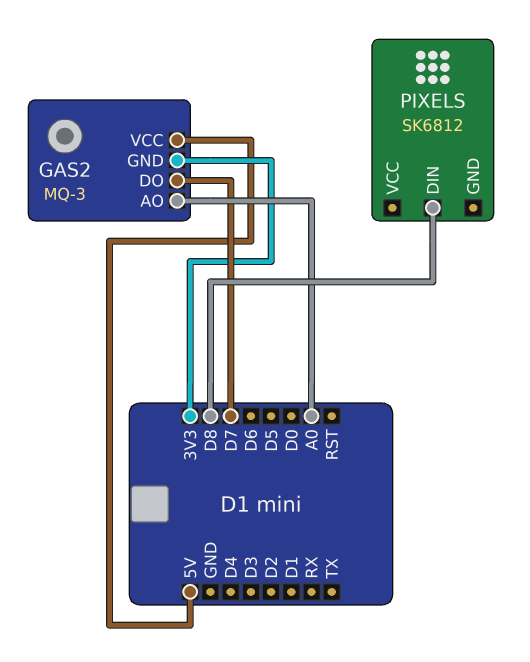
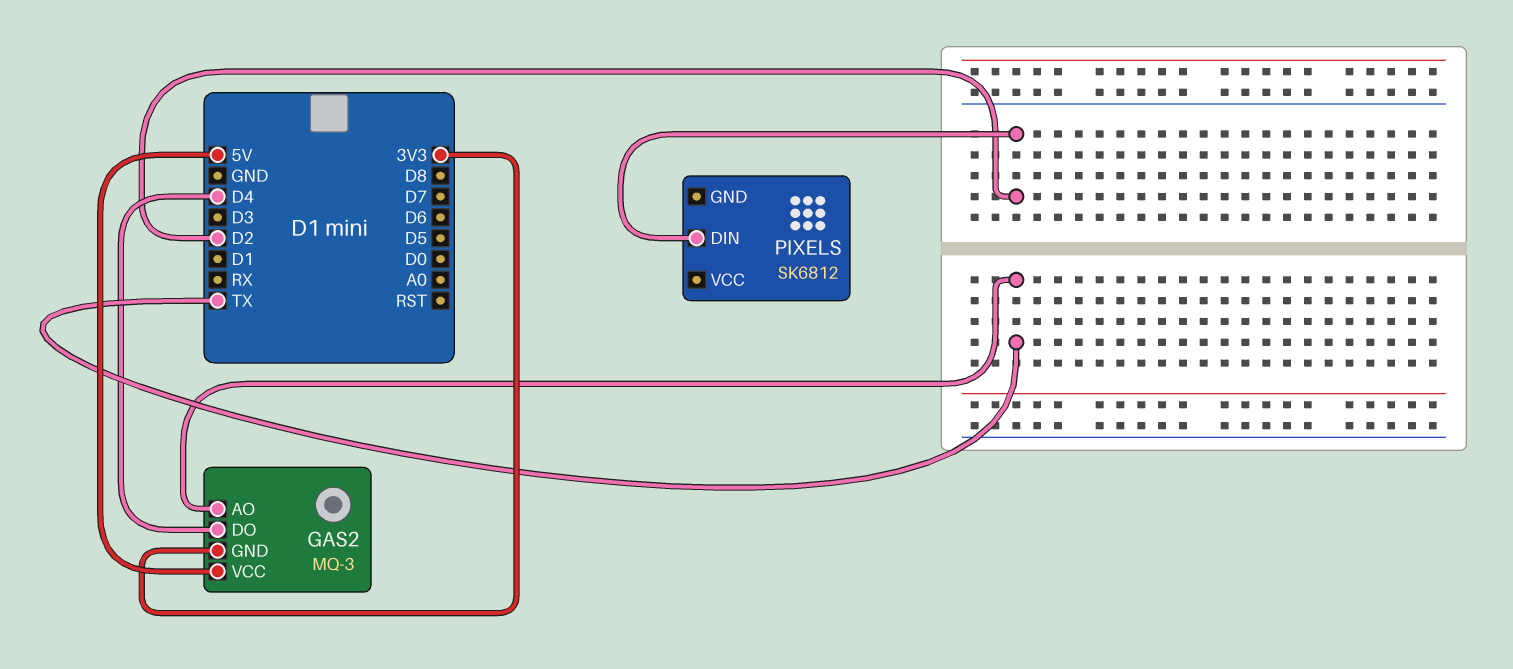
GAS2 pin AO: A0 -> TX
GAS2 pin DO: D7 -> D4
PIXELS pin DIN: D8 -> D2

